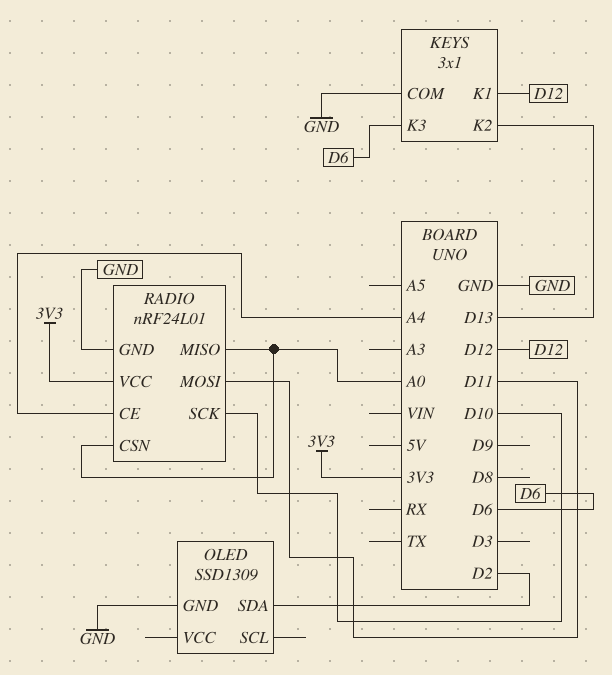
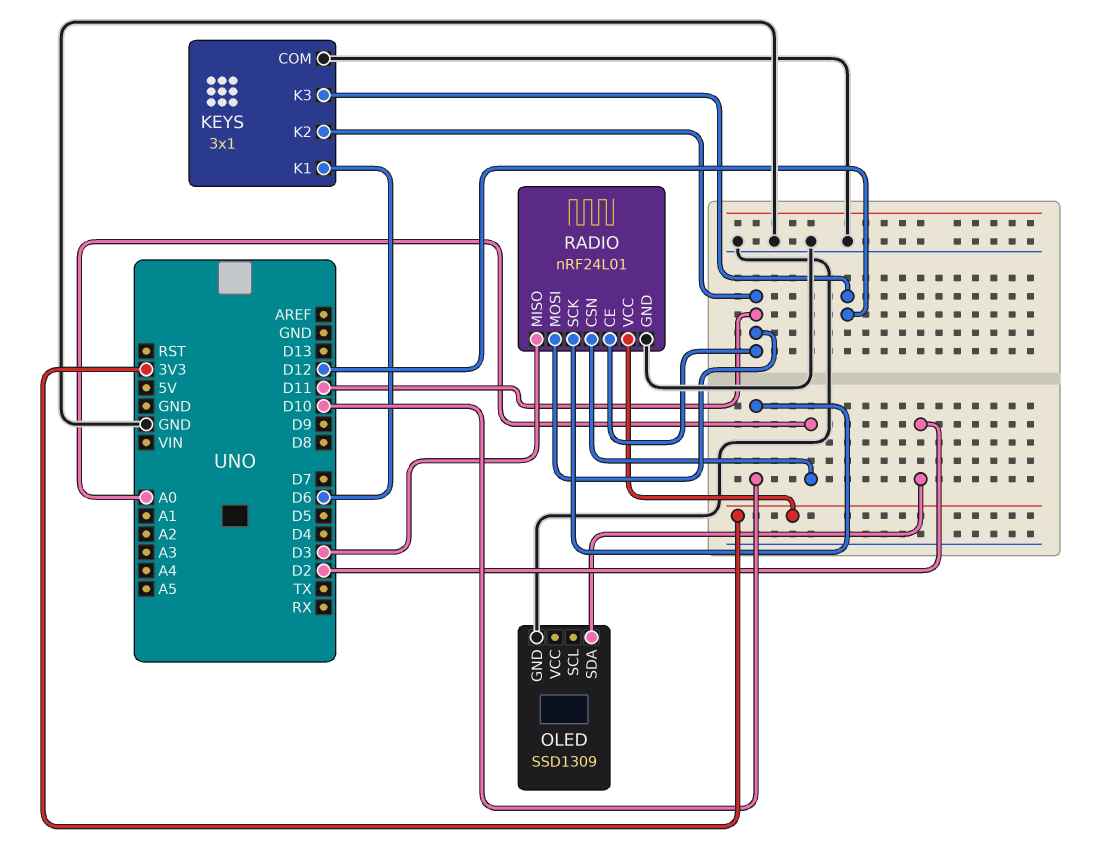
KEYS pin K1: D12 -> D6
KEYS pin K2: D13 -> D11
KEYS pin K3: D6 -> D12
RADIO pin CE: A4 -> D11
RADIO pin MISO: A0 -> D3

